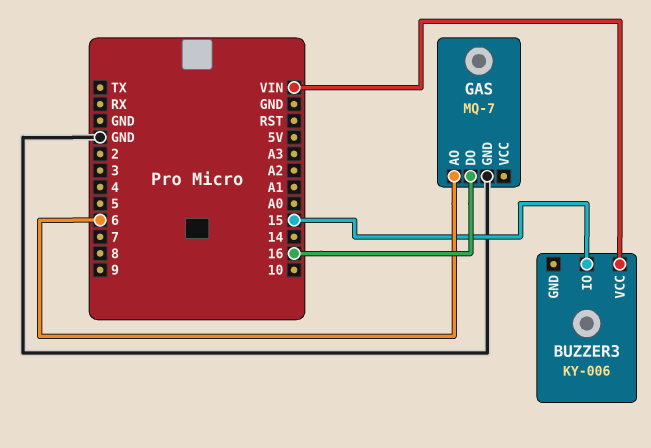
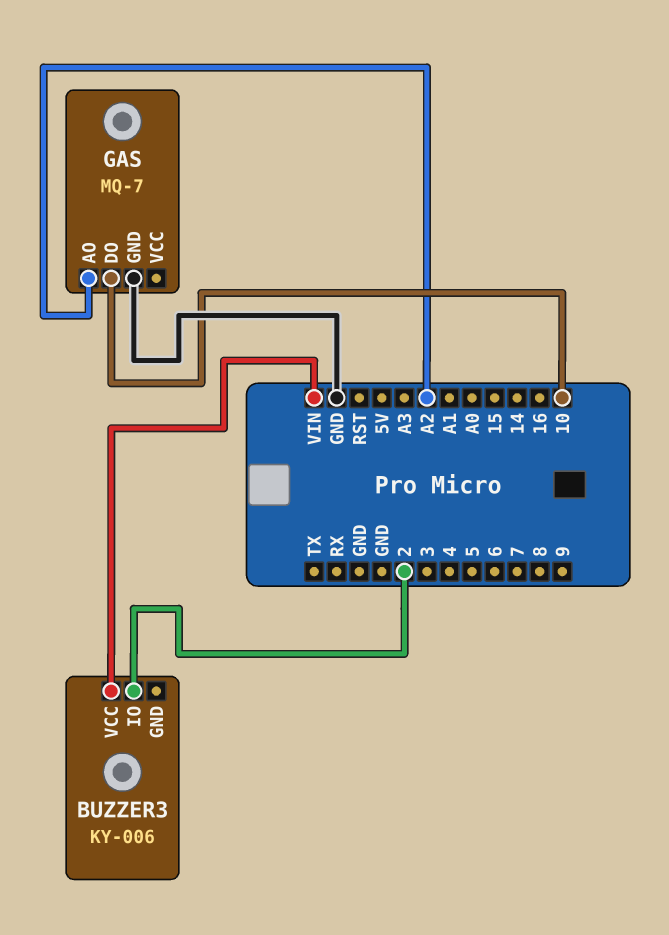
BUZZER3 pin IO: 15 -> 2
GAS pin AO: 6 -> A2
GAS pin DO: 16 -> 10

